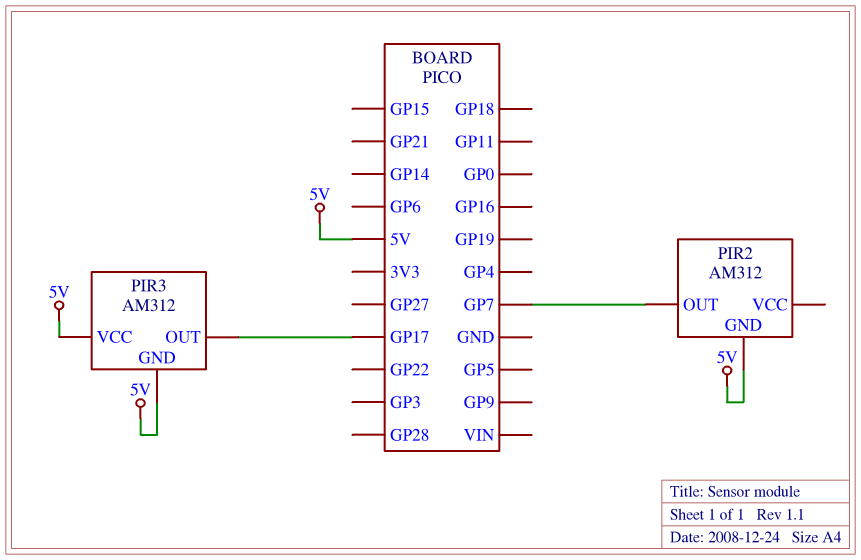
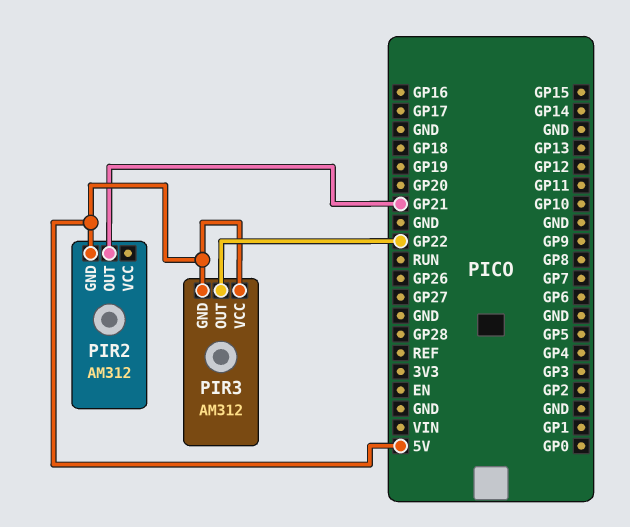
PIR2 pin OUT: GP7 -> GP21
PIR3 pin OUT: GP17 -> GP22

